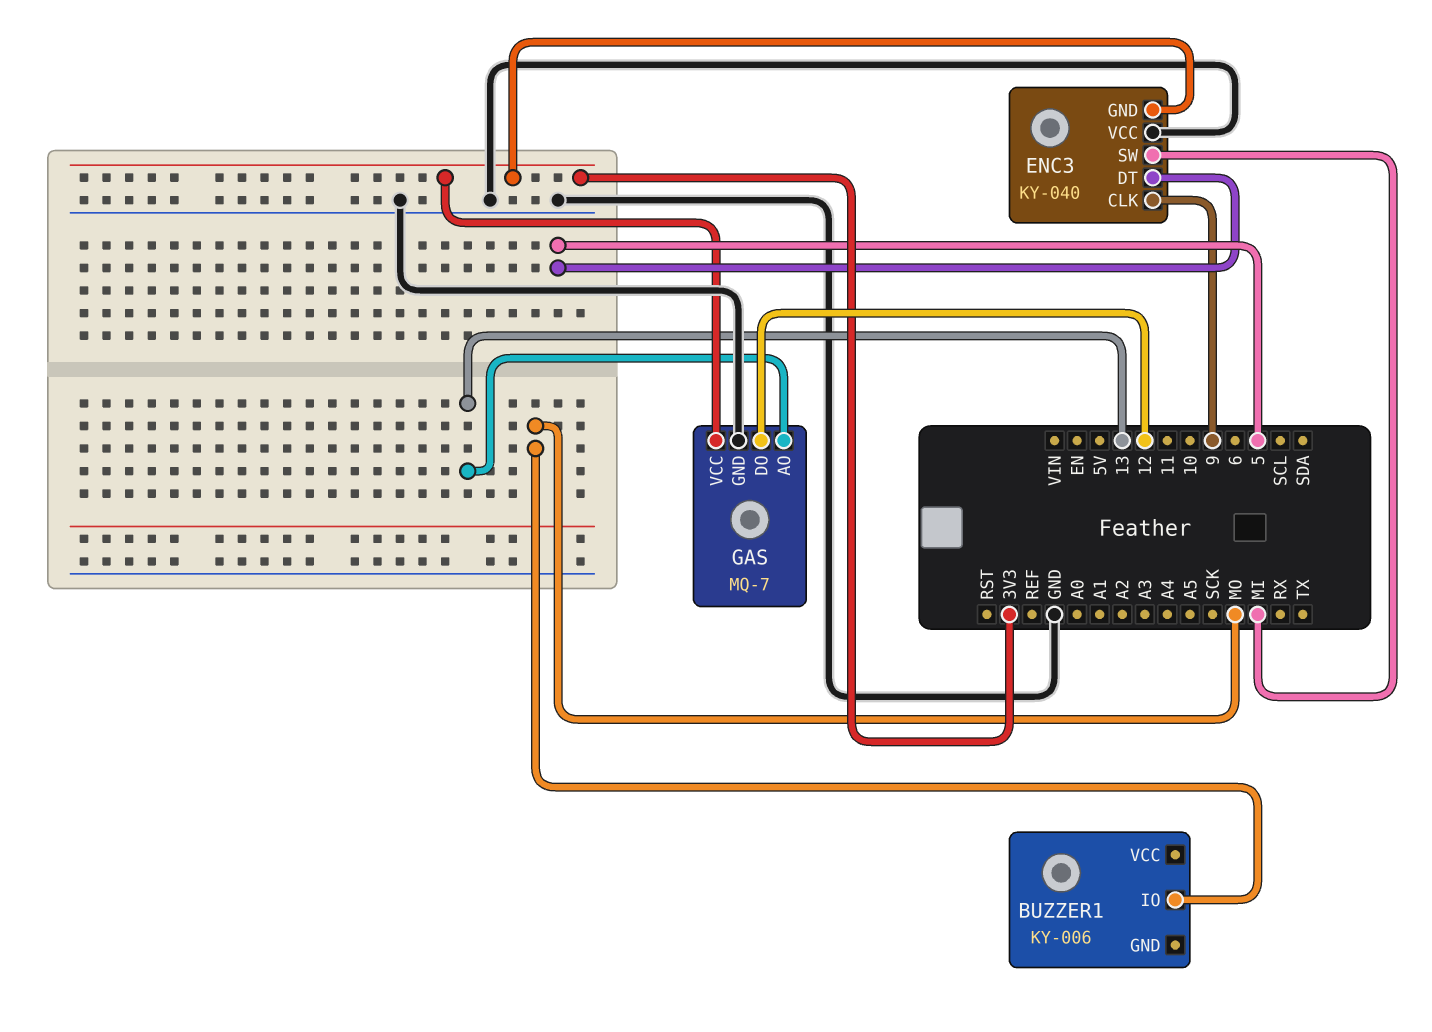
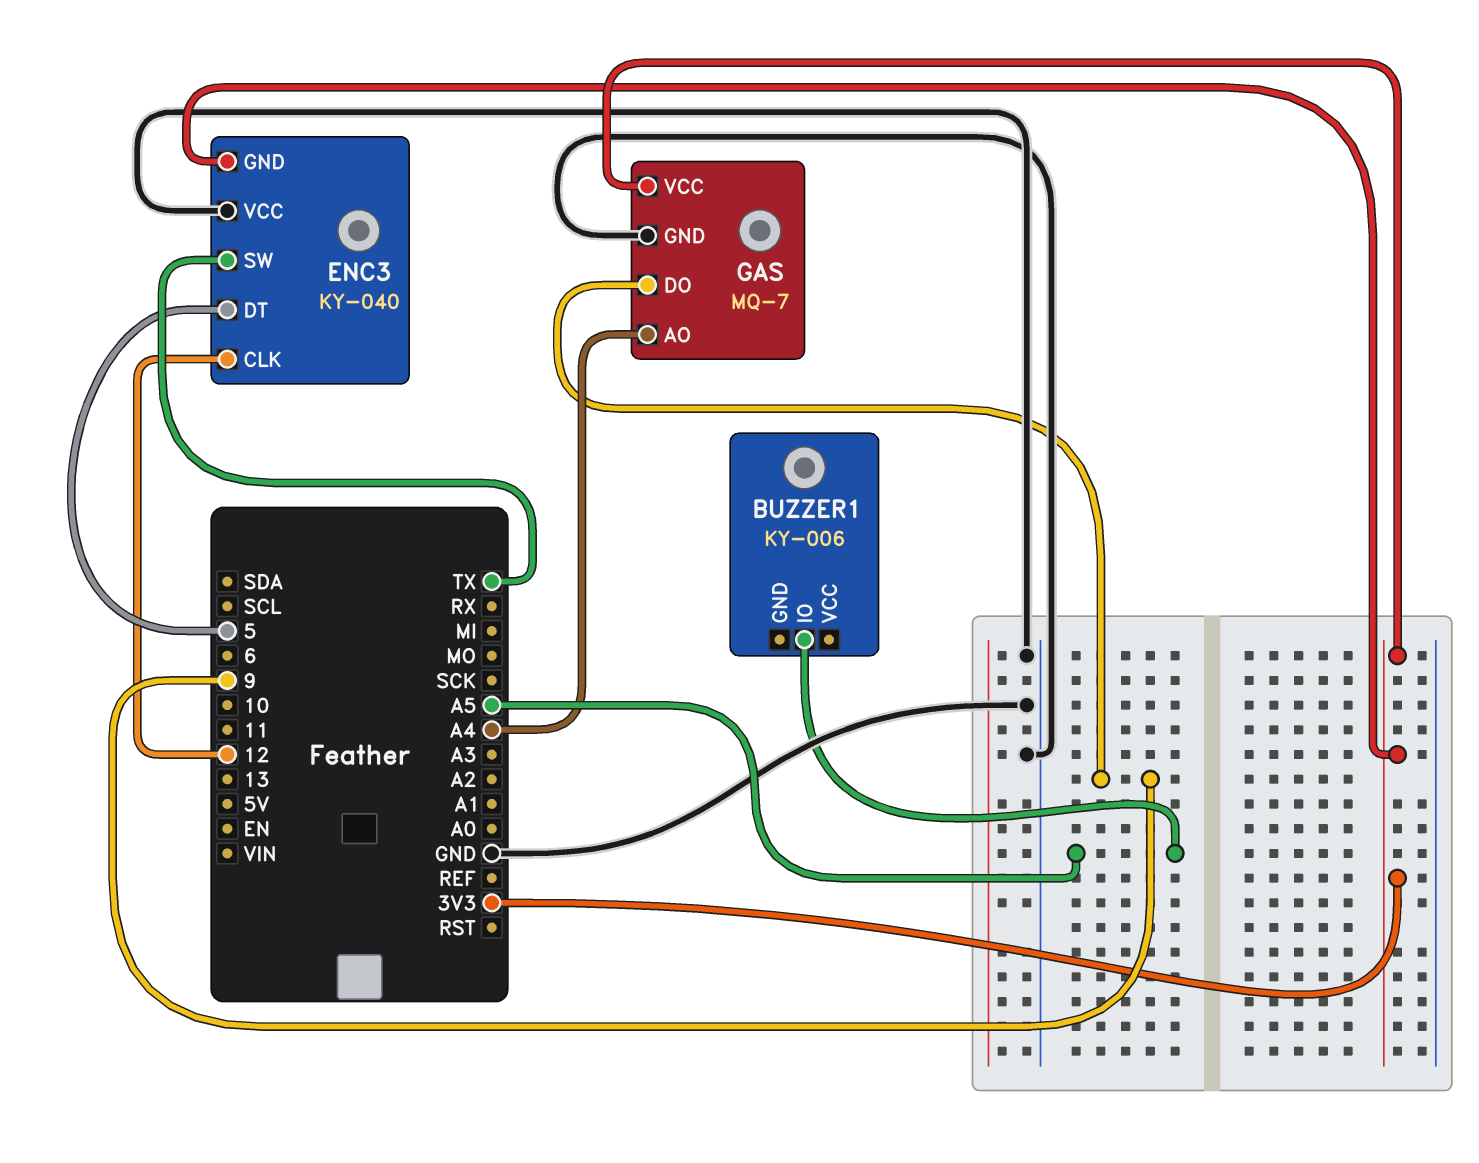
BUZZER1 pin IO: MO -> A5
ENC3 pin CLK: 9 -> 12
ENC3 pin SW: MI -> TX
GAS pin AO: 13 -> A4
GAS pin DO: 12 -> 9

